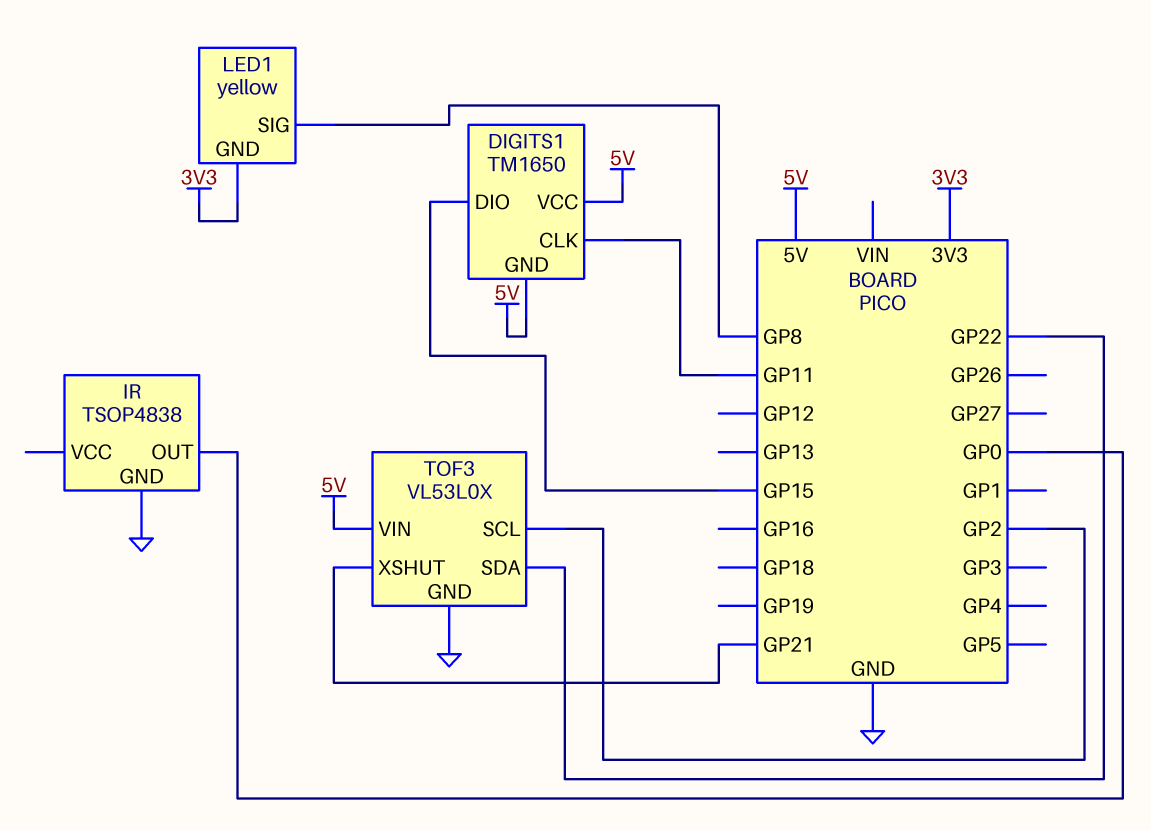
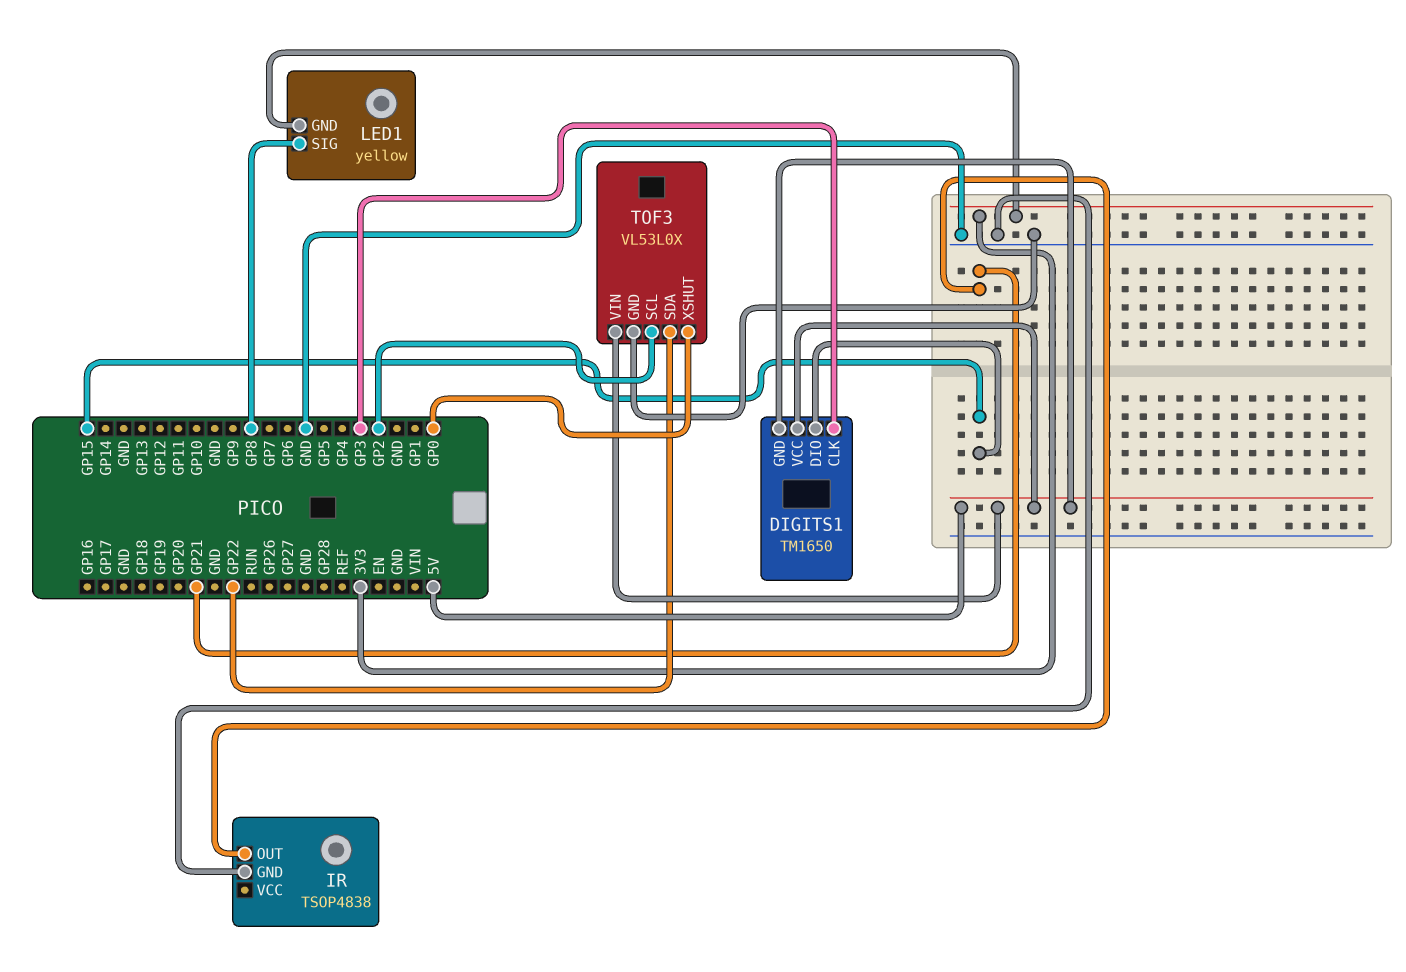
DIGITS1 pin CLK: GP11 -> GP3
IR pin OUT: GP0 -> GP21
TOF3 pin XSHUT: GP21 -> GP0

